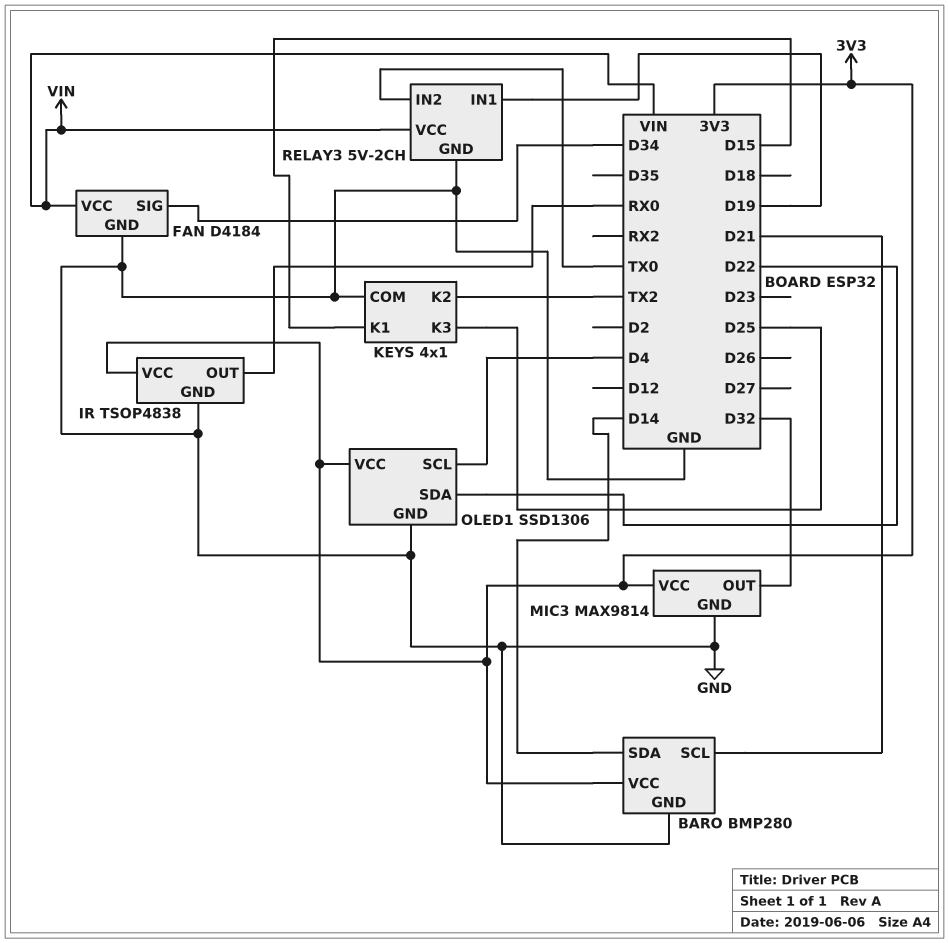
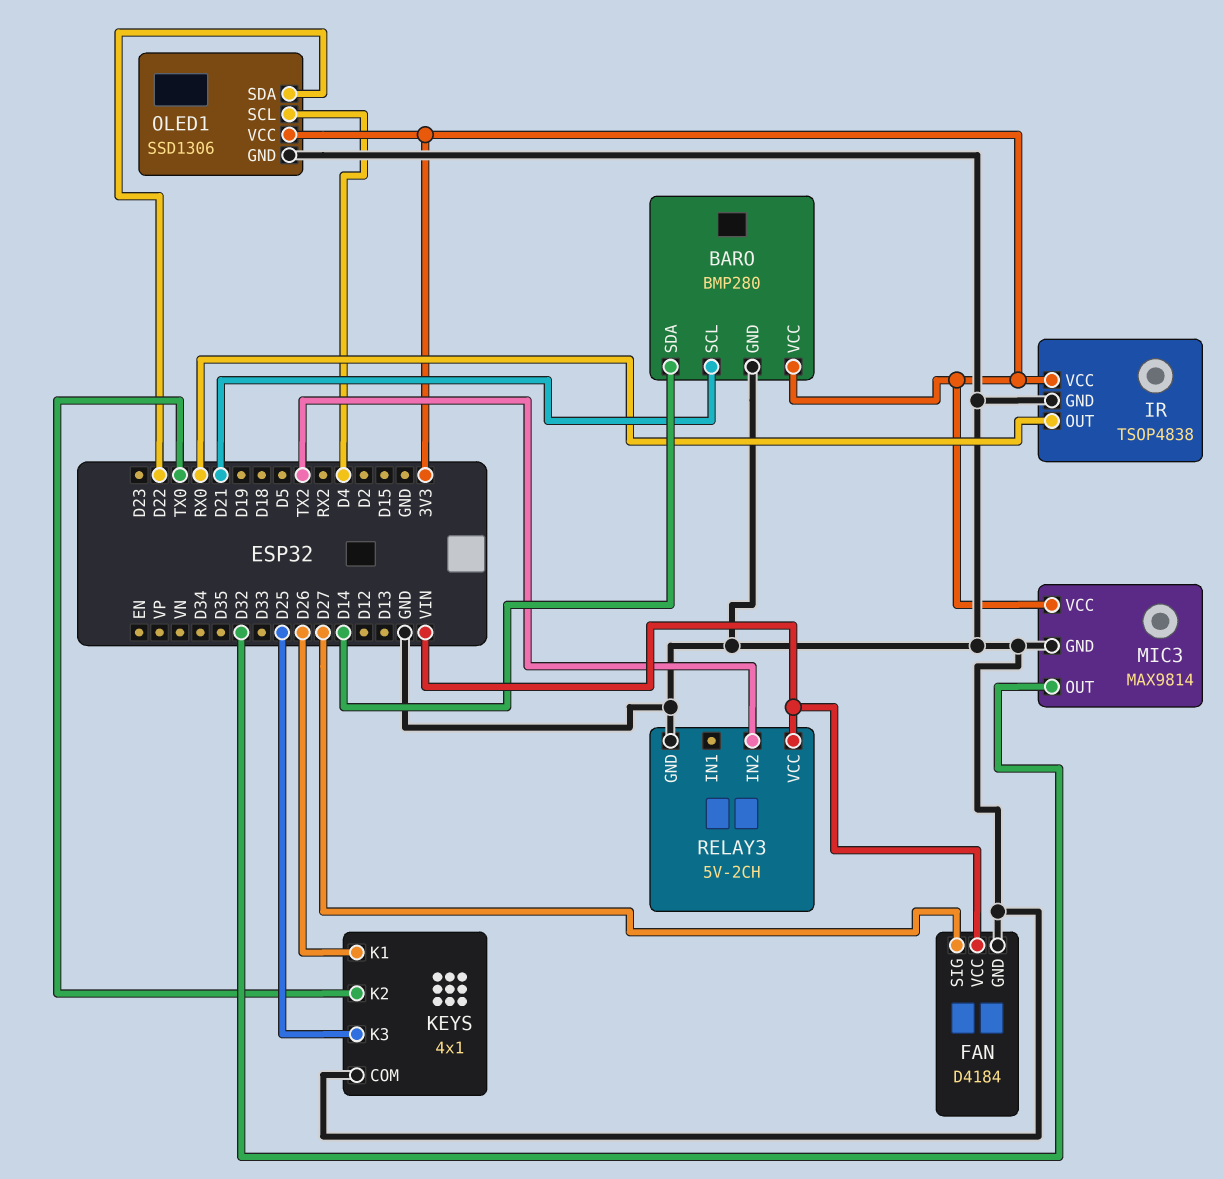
FAN pin SIG: D34 -> D27
KEYS pin K1: D15 -> D26
KEYS pin K2: TX2 -> TX0
RELAY3 pin IN1: D19 -> none
RELAY3 pin IN2: TX0 -> TX2

